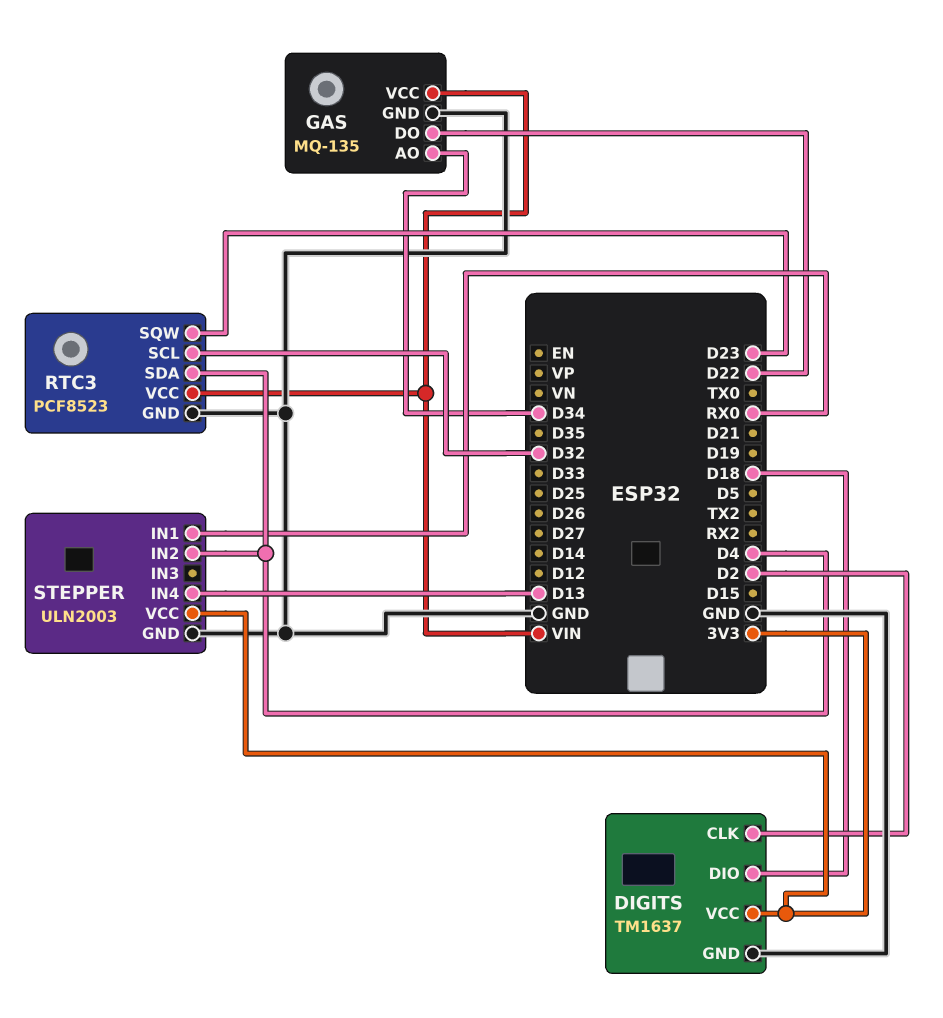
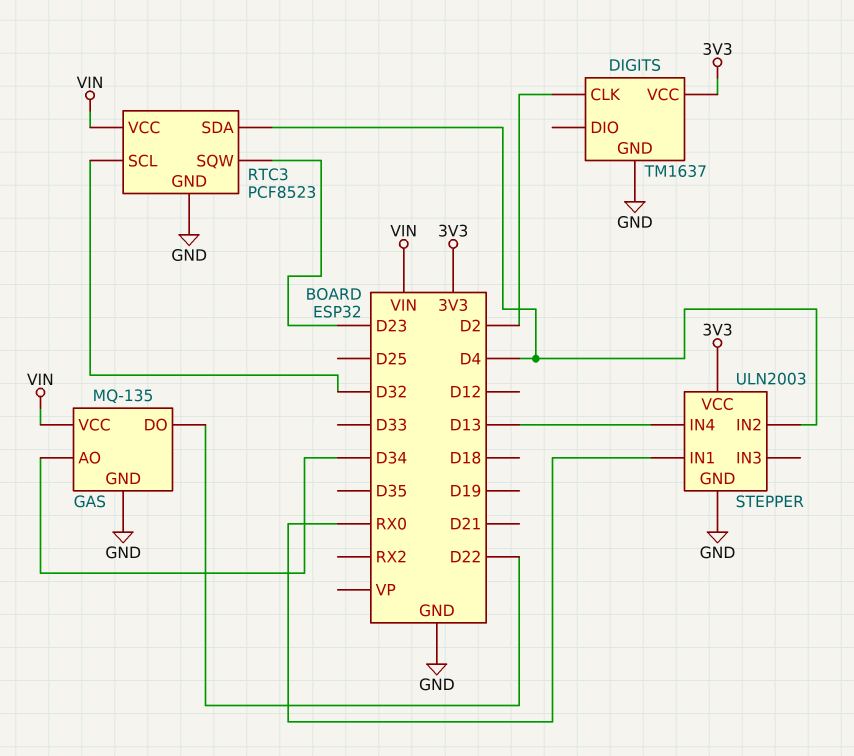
DIGITS pin DIO: D18 -> none

